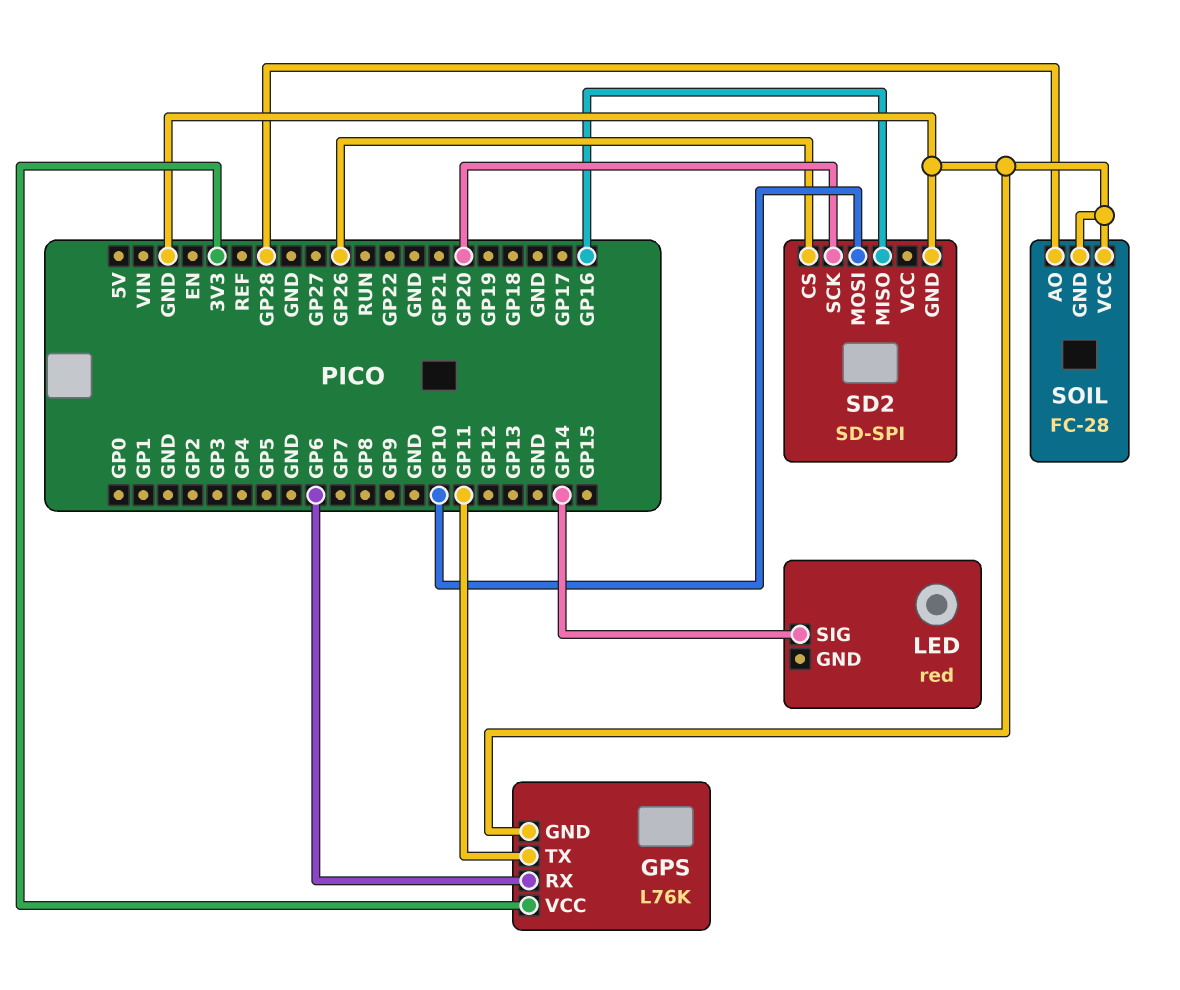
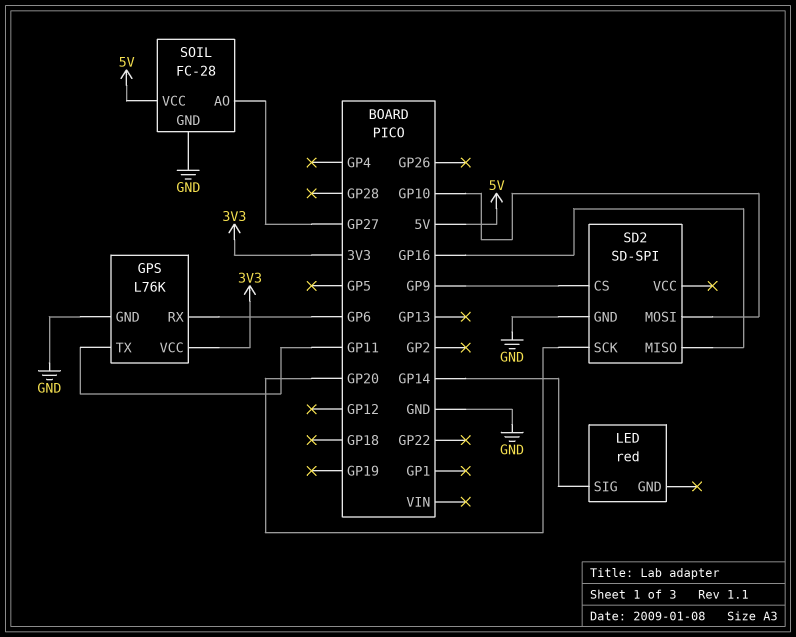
SD2 pin CS: GP26 -> GP9
SOIL pin AO: GP28 -> GP27
SOIL pin VCC: GND -> 5V

